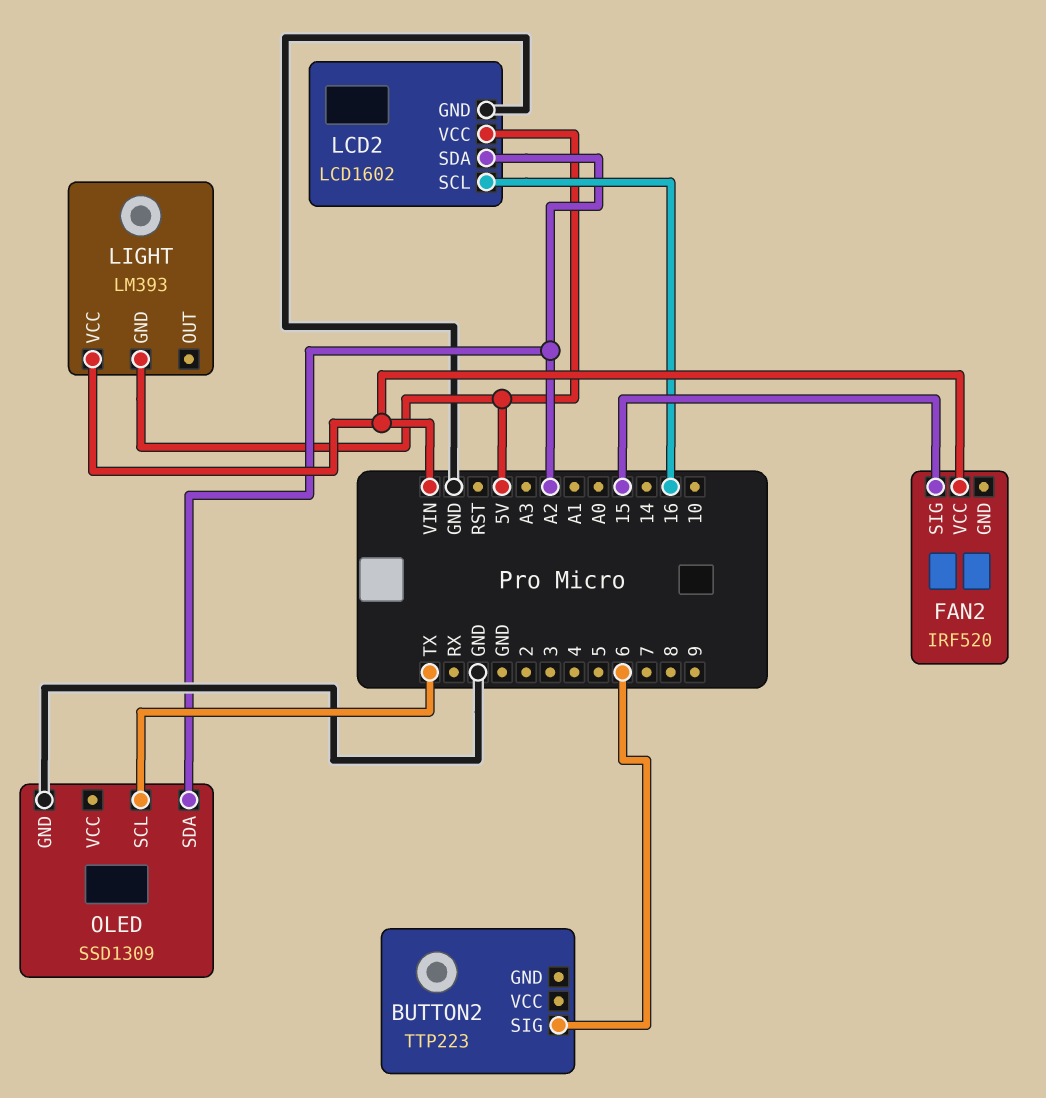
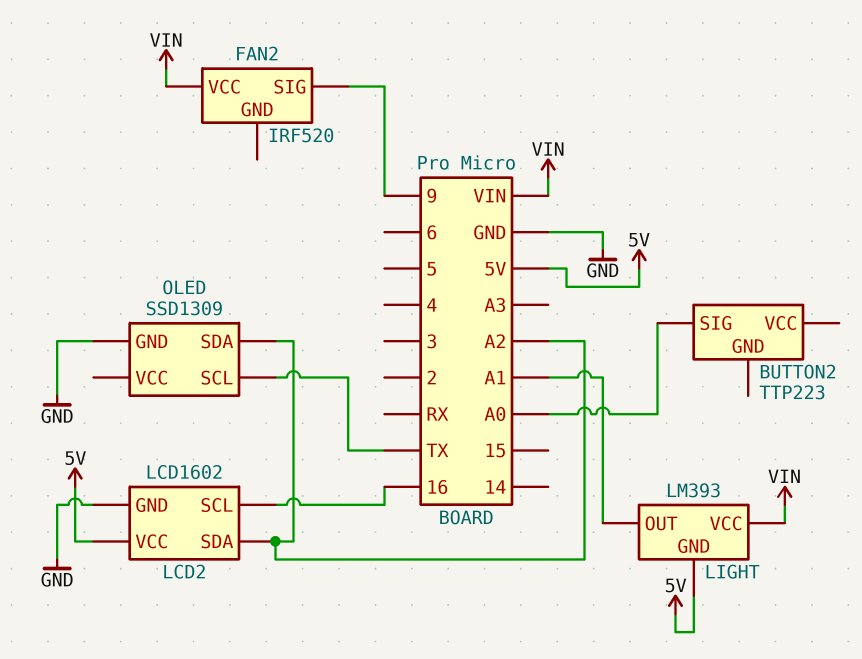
BUTTON2 pin SIG: 6 -> A0
FAN2 pin SIG: 15 -> 9
LIGHT pin OUT: none -> A1

